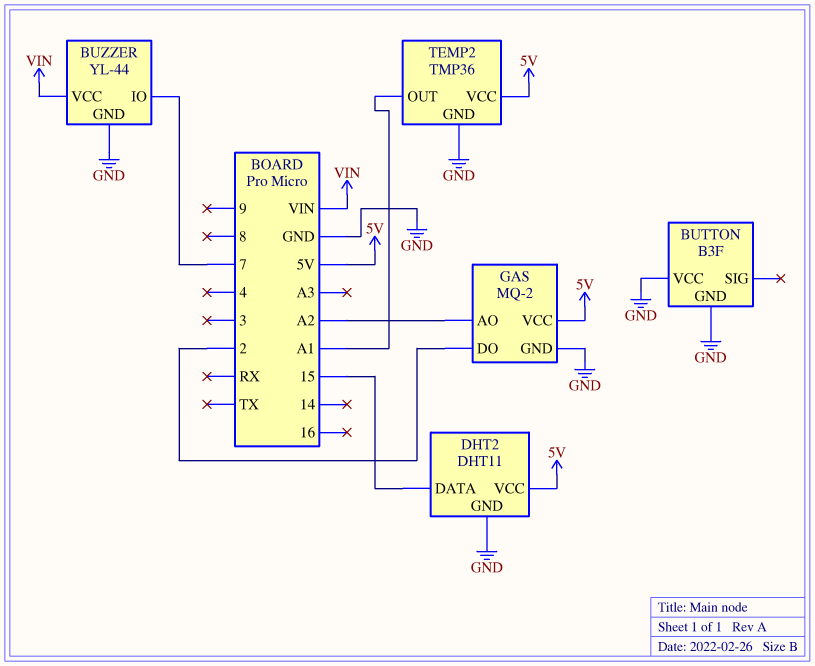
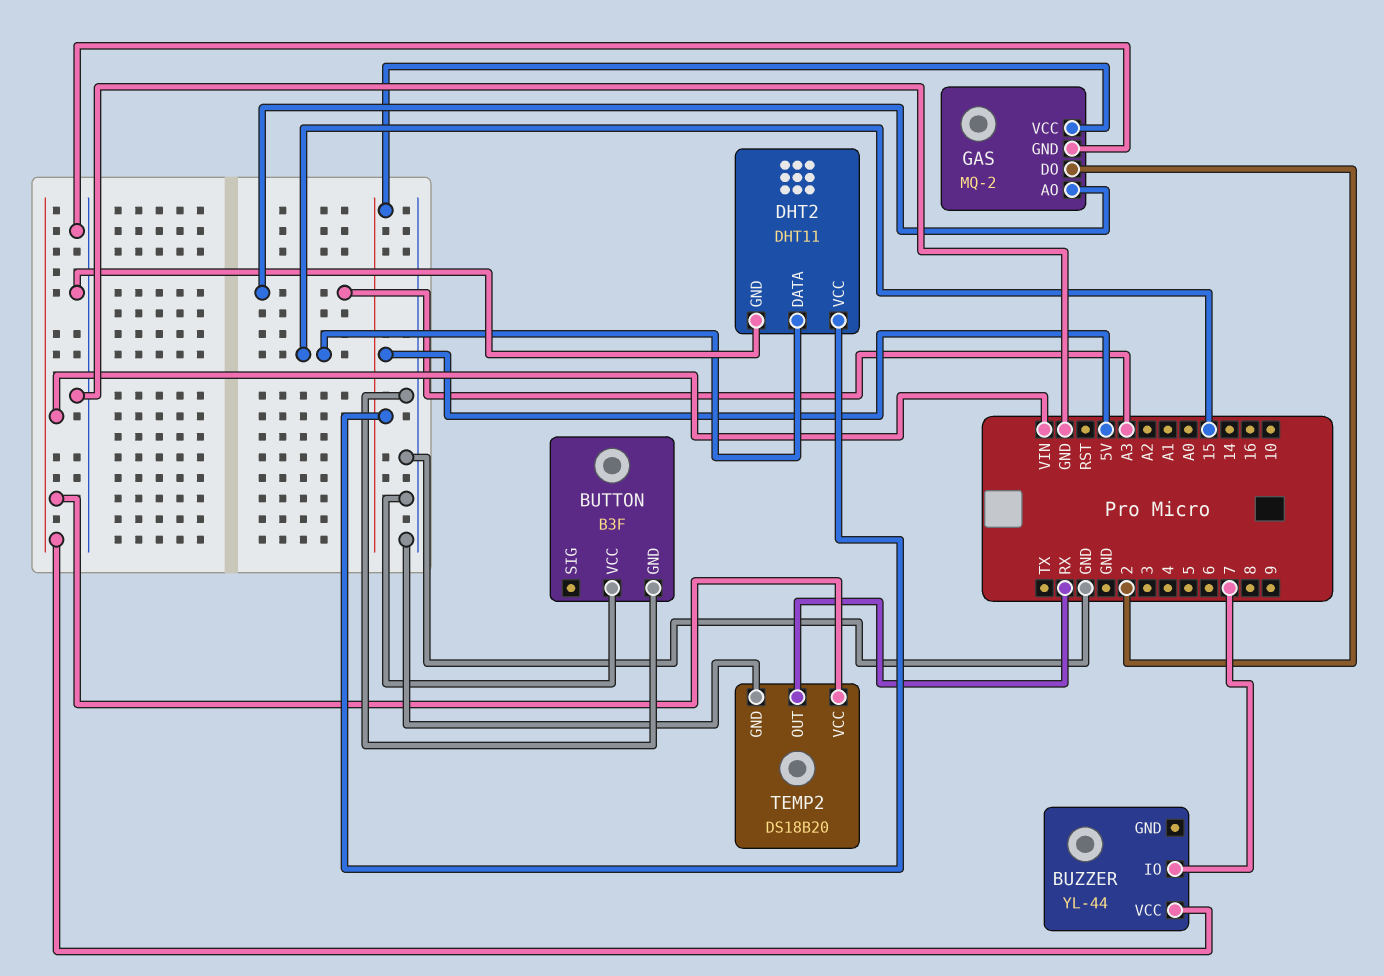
BUZZER pin GND: GND -> none
GAS pin AO: A2 -> A3
TEMP2: TMP36 -> DS18B20
TEMP2 pin OUT: A1 -> RX
TEMP2 pin VCC: 5V -> VIN

